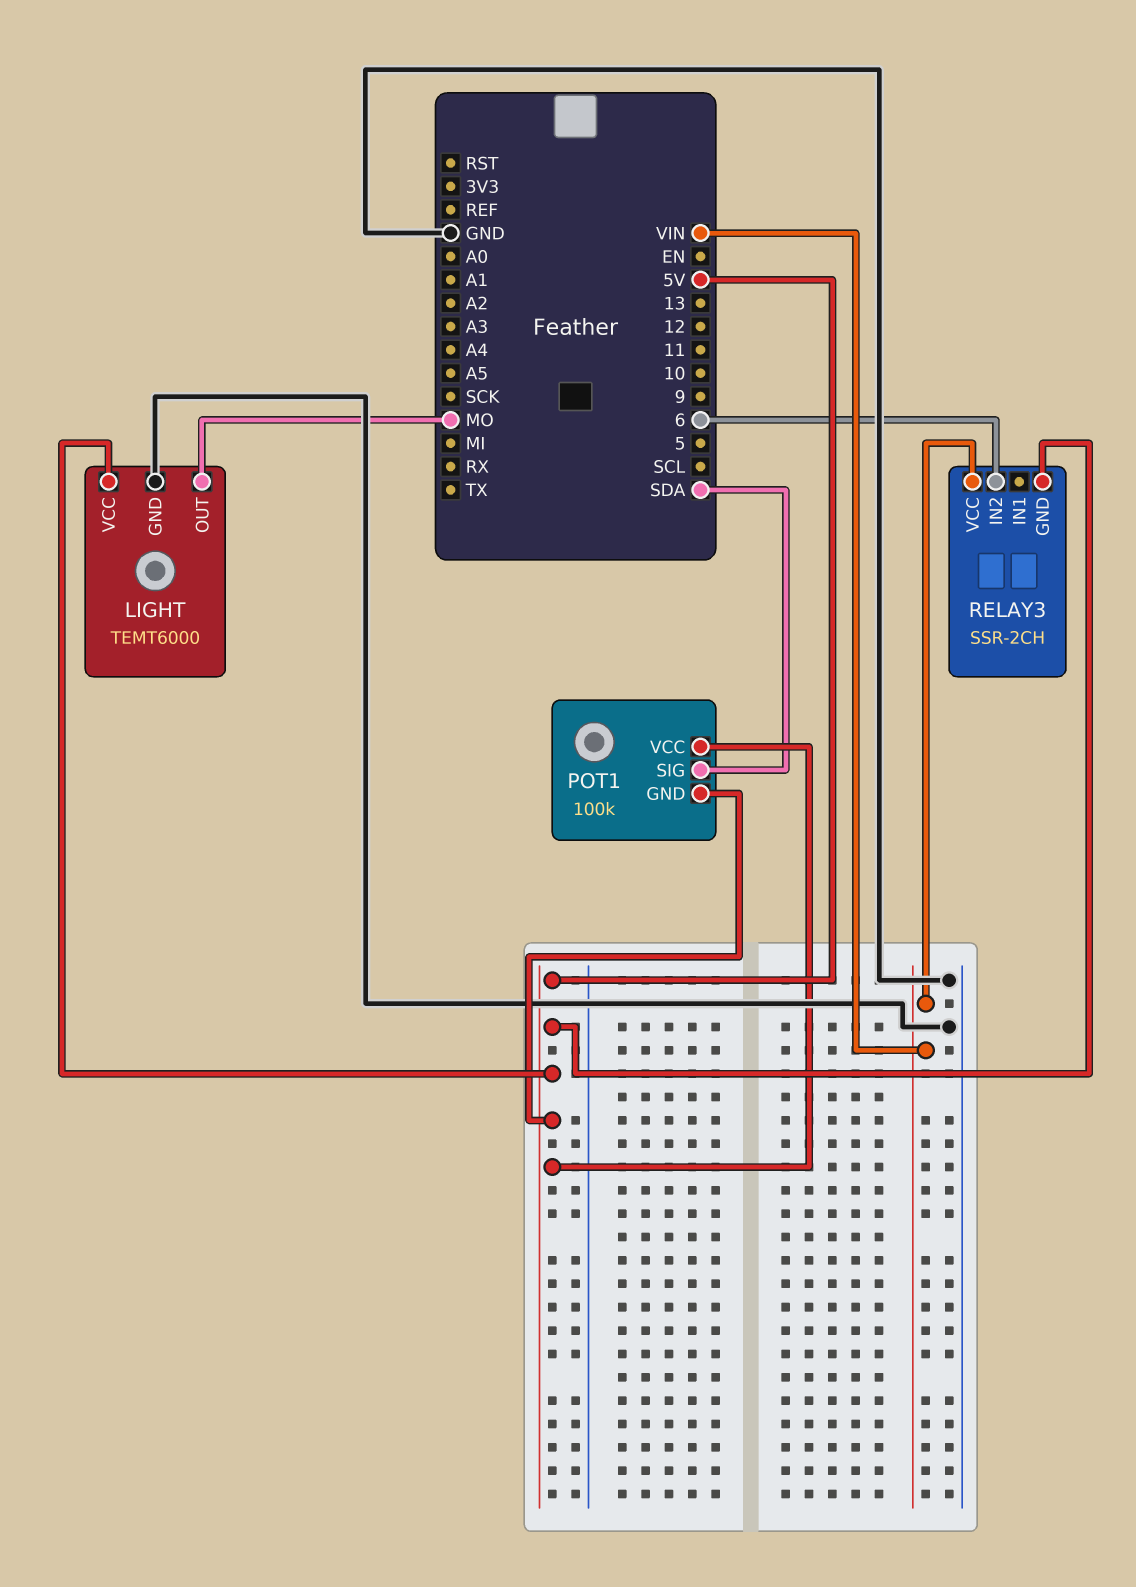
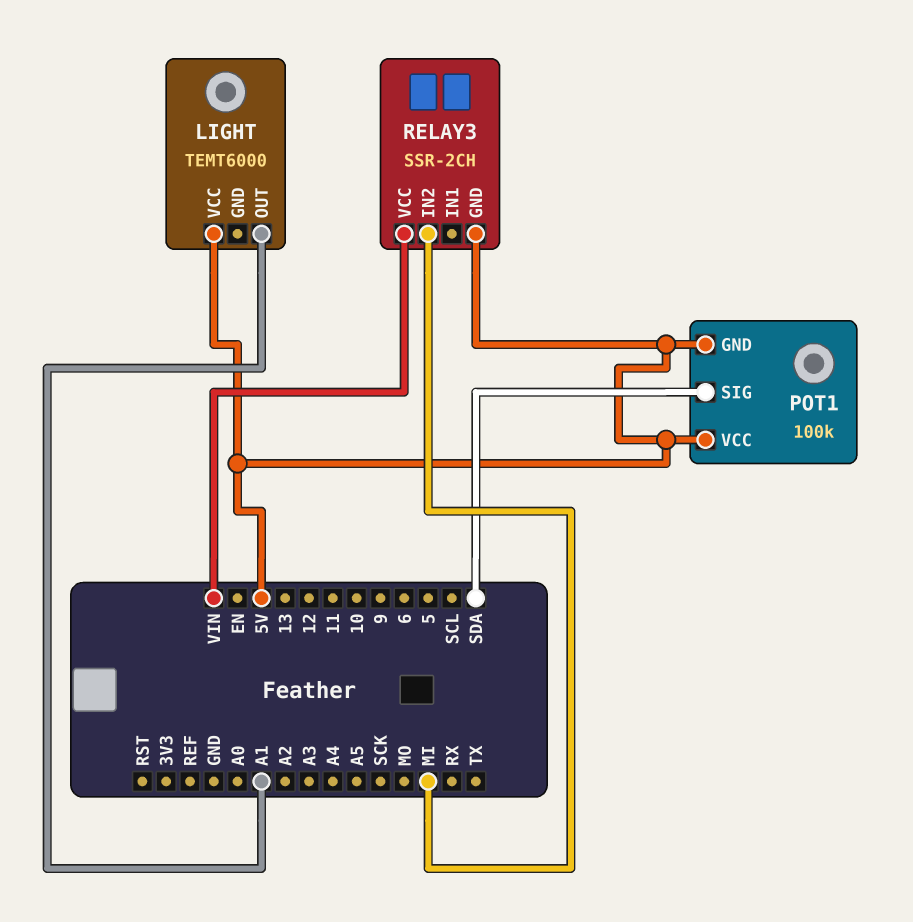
LIGHT pin GND: GND -> none
LIGHT pin OUT: MO -> A1
RELAY3 pin IN2: 6 -> MI

